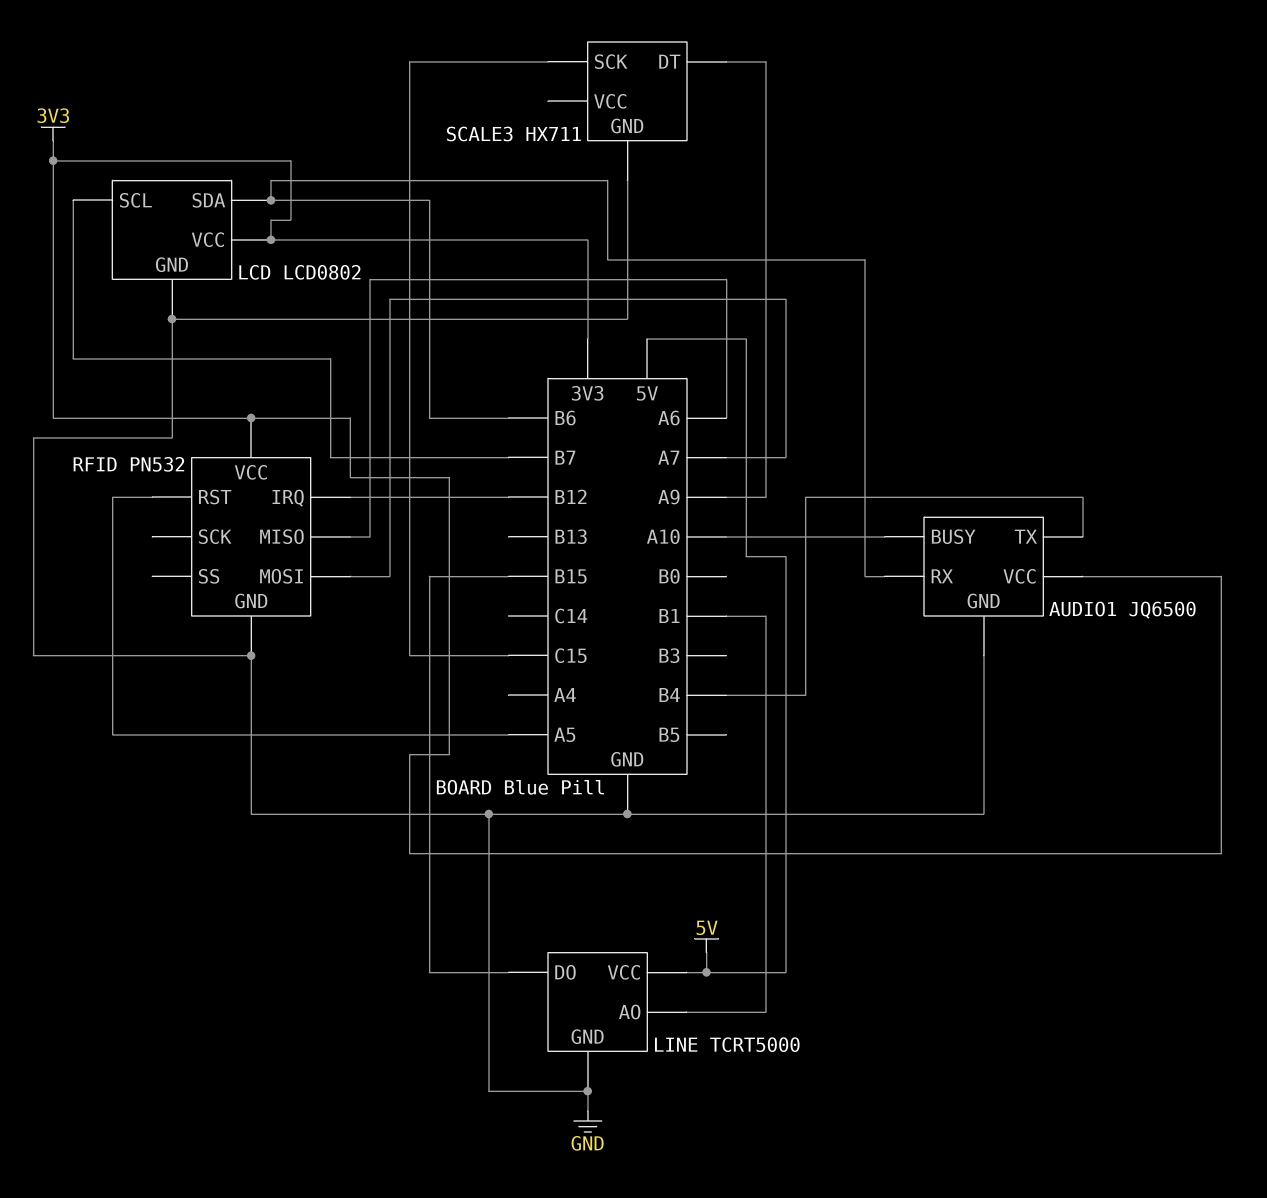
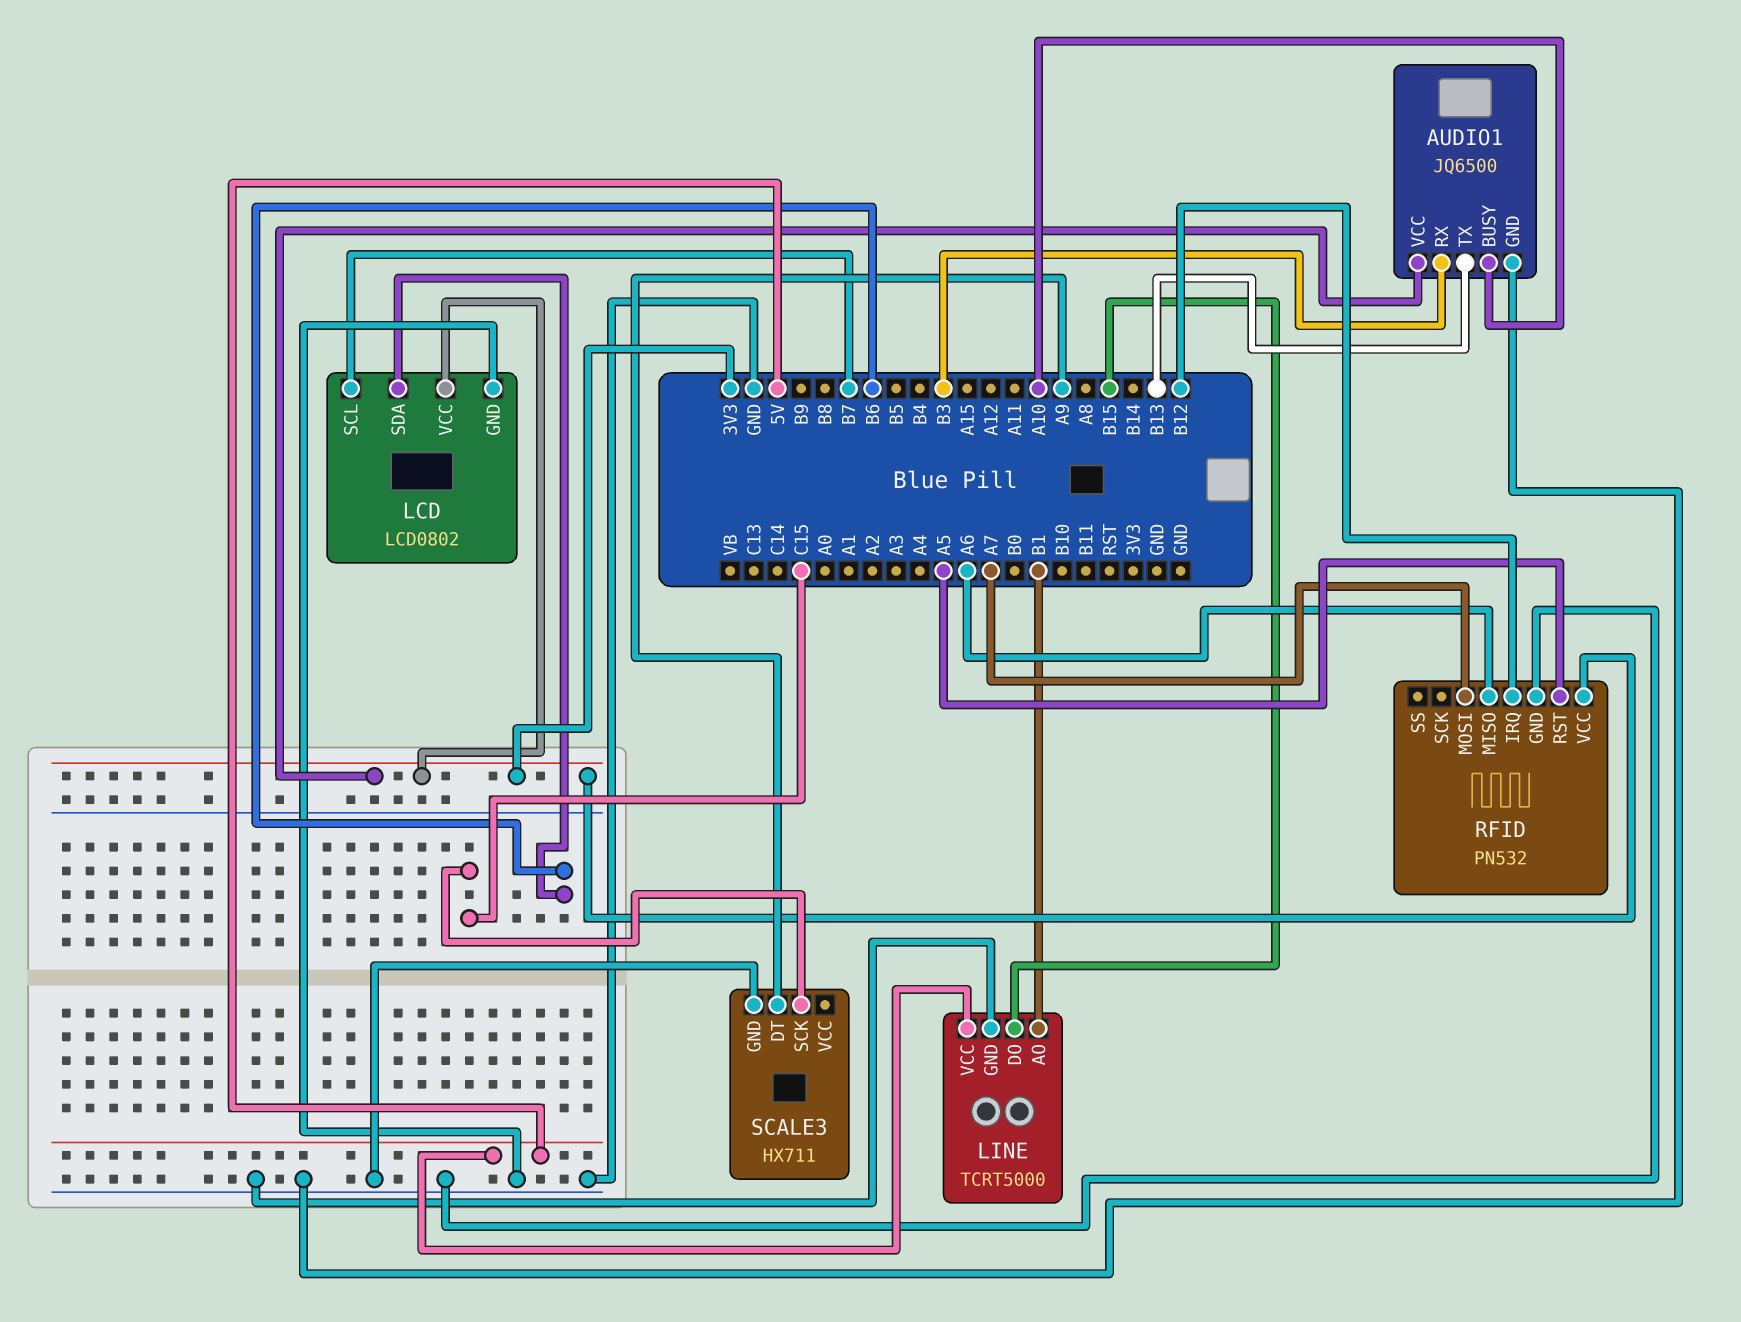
AUDIO1 pin RX: B6 -> B3
AUDIO1 pin TX: B4 -> B13

